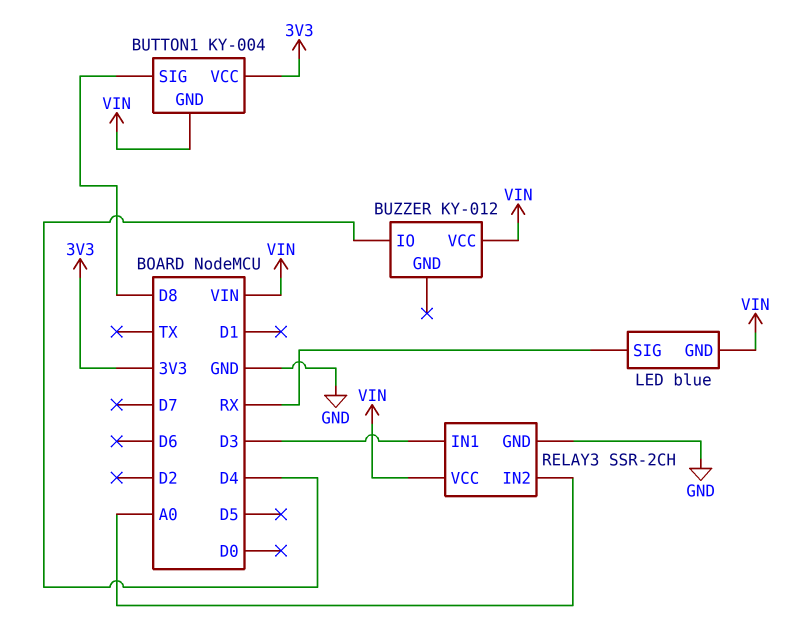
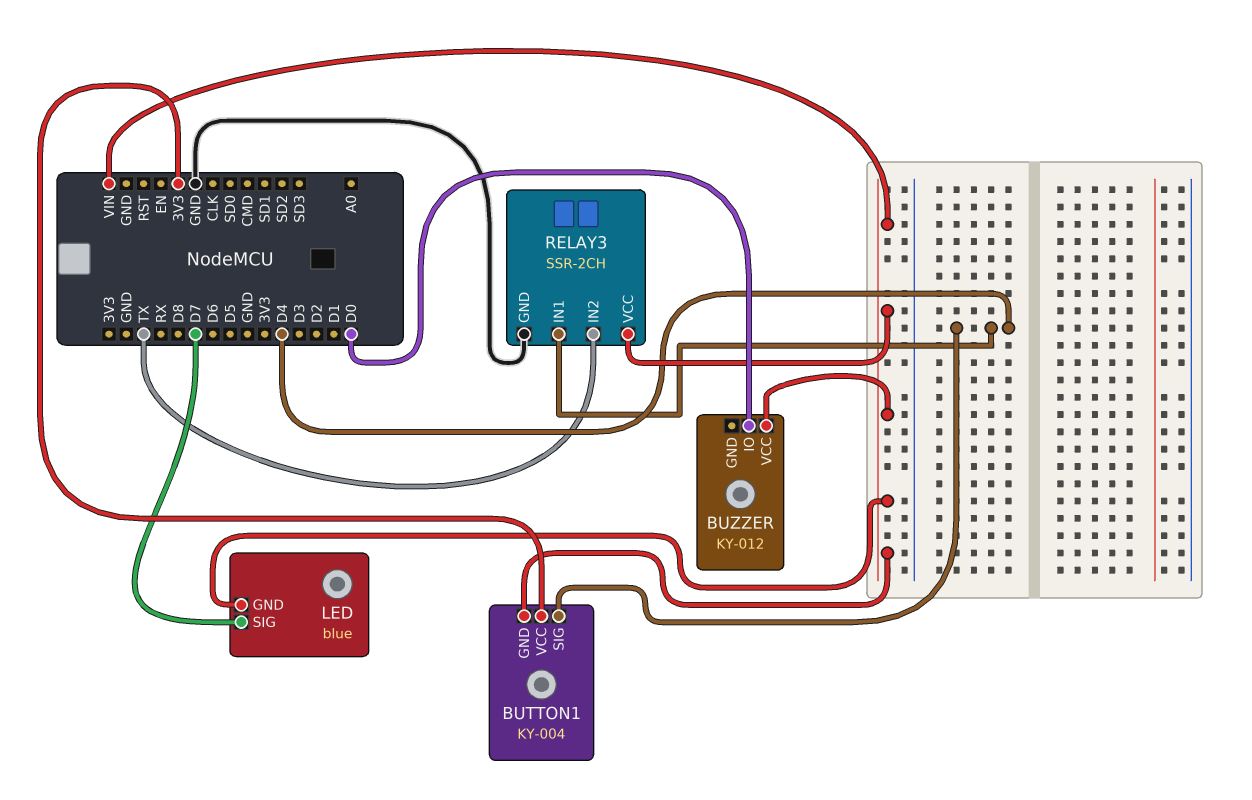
BUTTON1 pin SIG: D8 -> D4
BUZZER pin IO: D4 -> D0
LED pin SIG: RX -> D7
RELAY3 pin IN1: D3 -> D4
RELAY3 pin IN2: A0 -> TX

